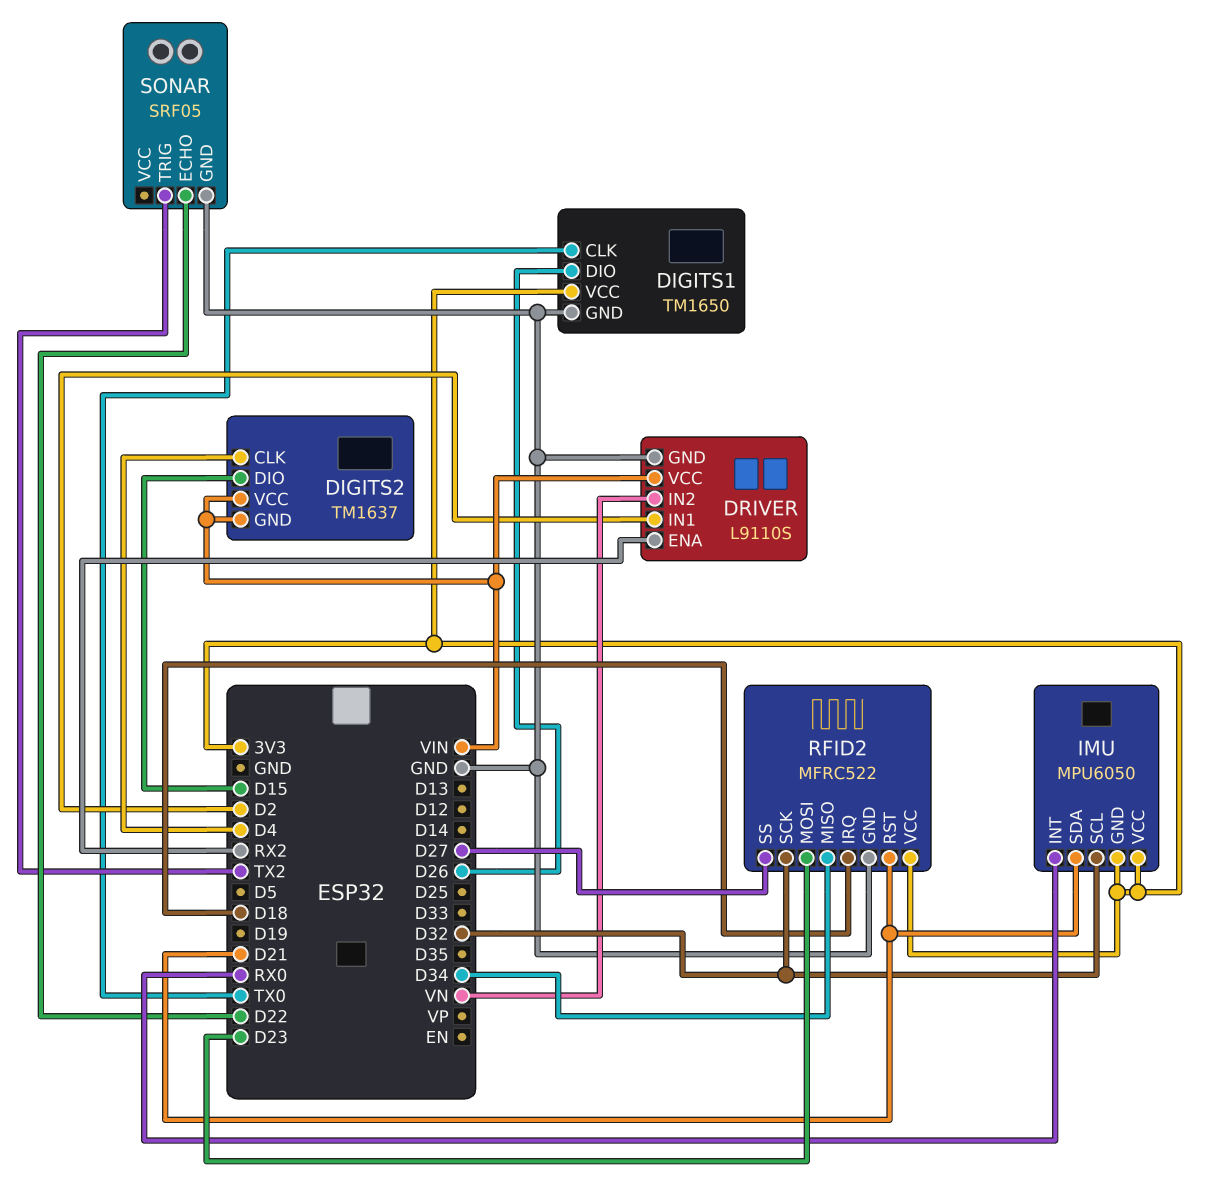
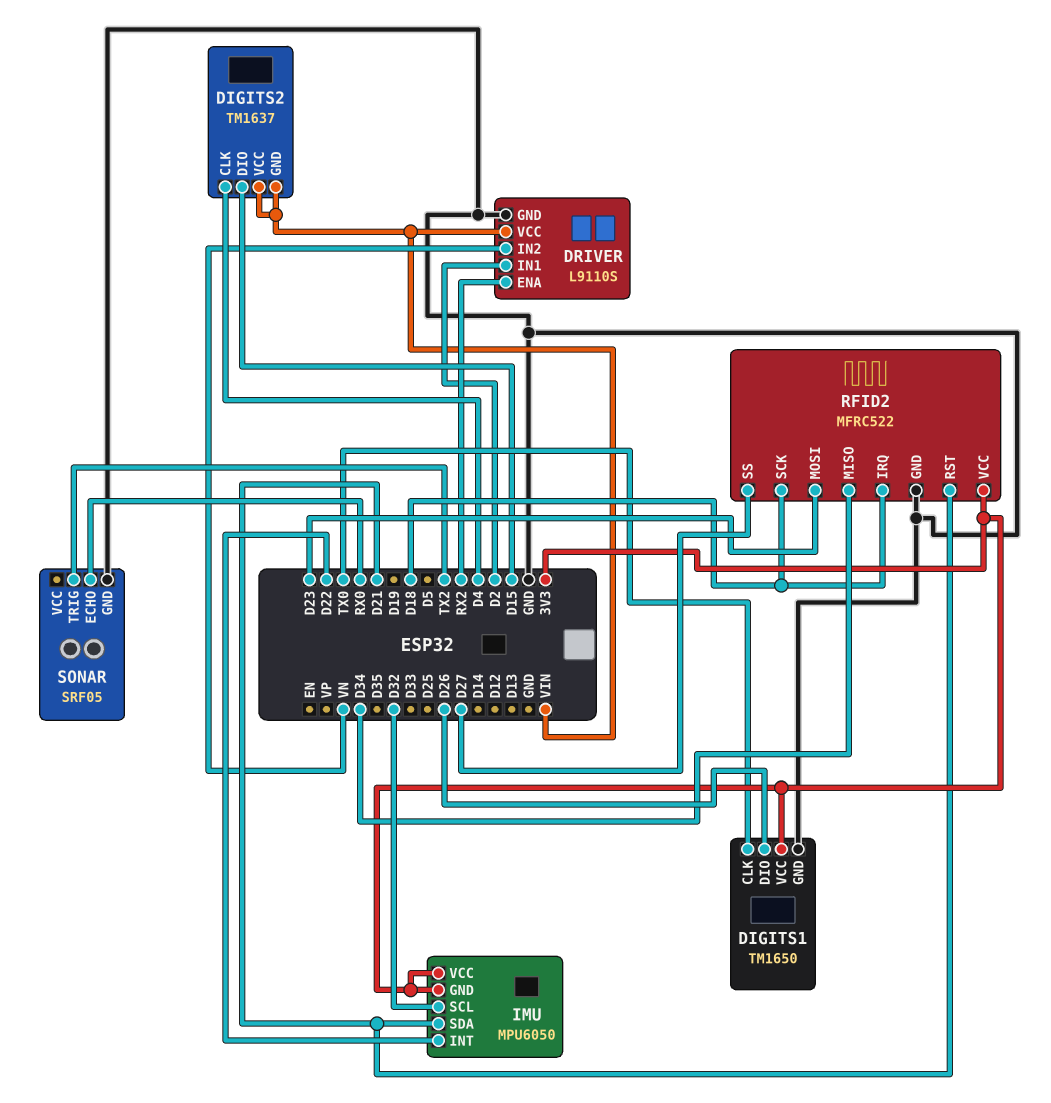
IMU pin INT: RX0 -> D22
RFID2 pin SCK: D32 -> D18
SONAR pin ECHO: D22 -> RX0

